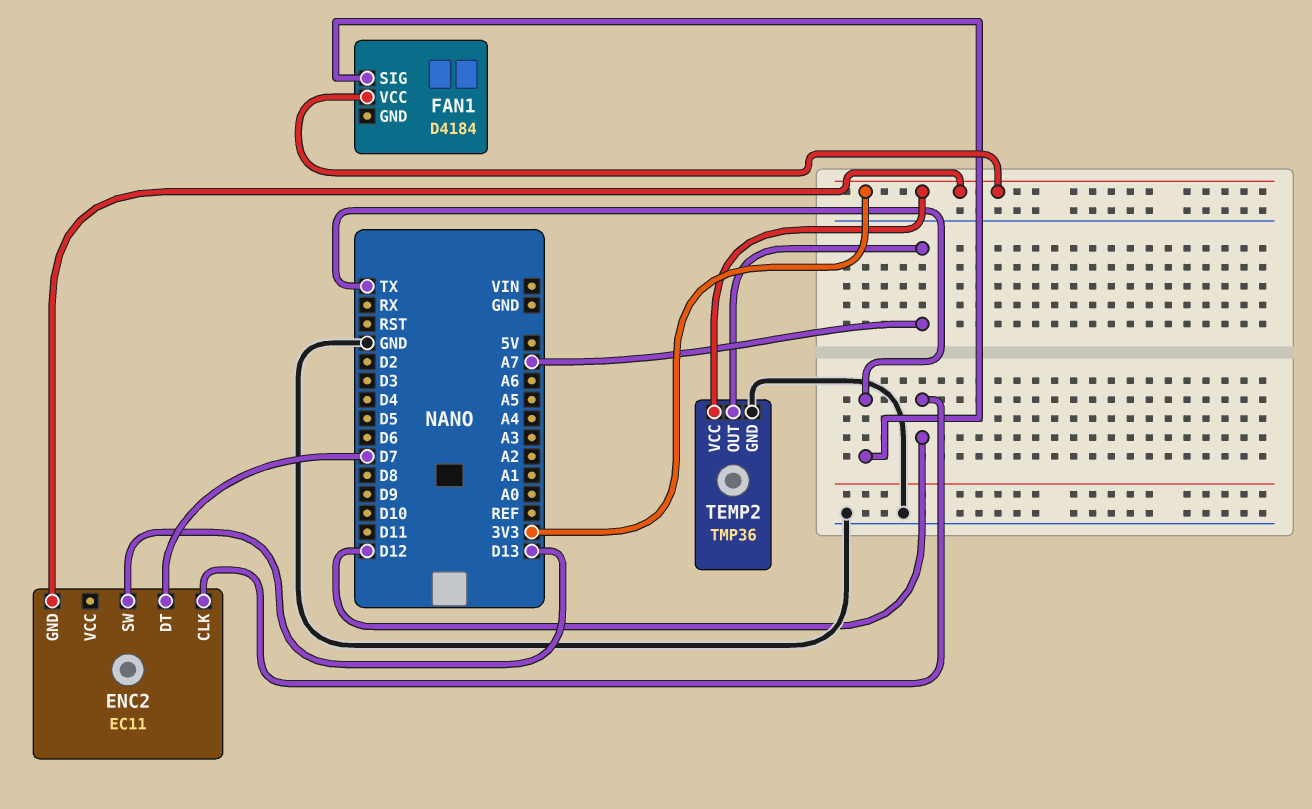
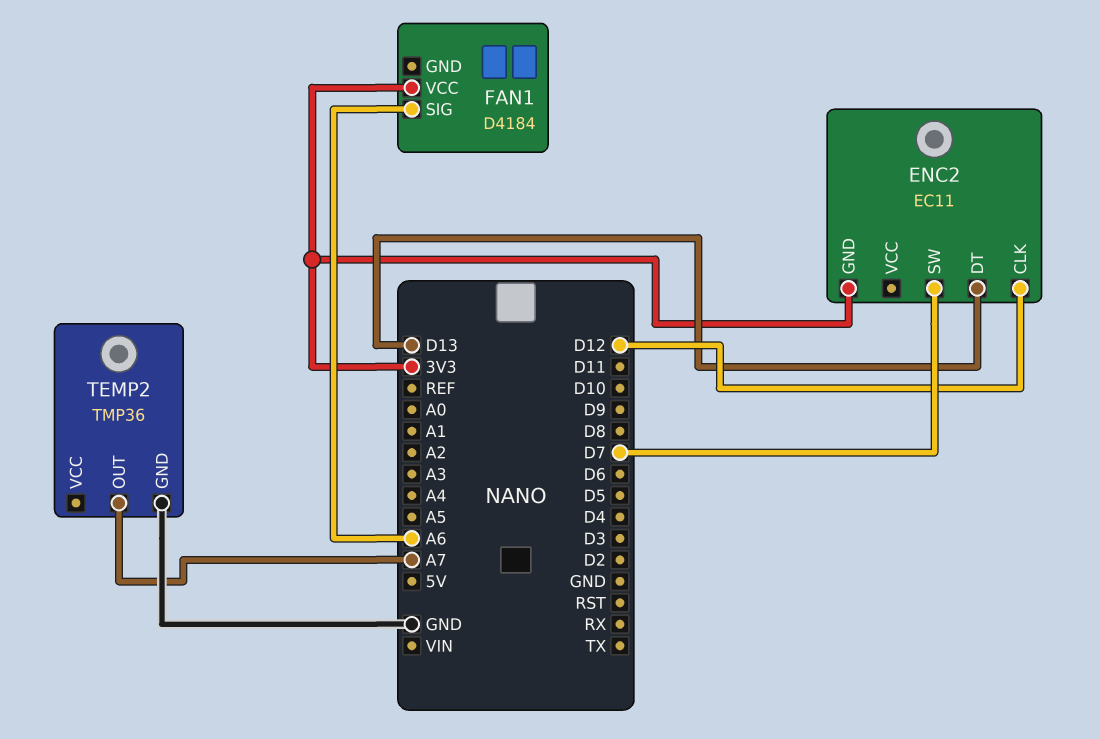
ENC2 pin DT: D7 -> D13
ENC2 pin SW: D13 -> D7
FAN1 pin SIG: TX -> A6
TEMP2 pin VCC: 3V3 -> none

